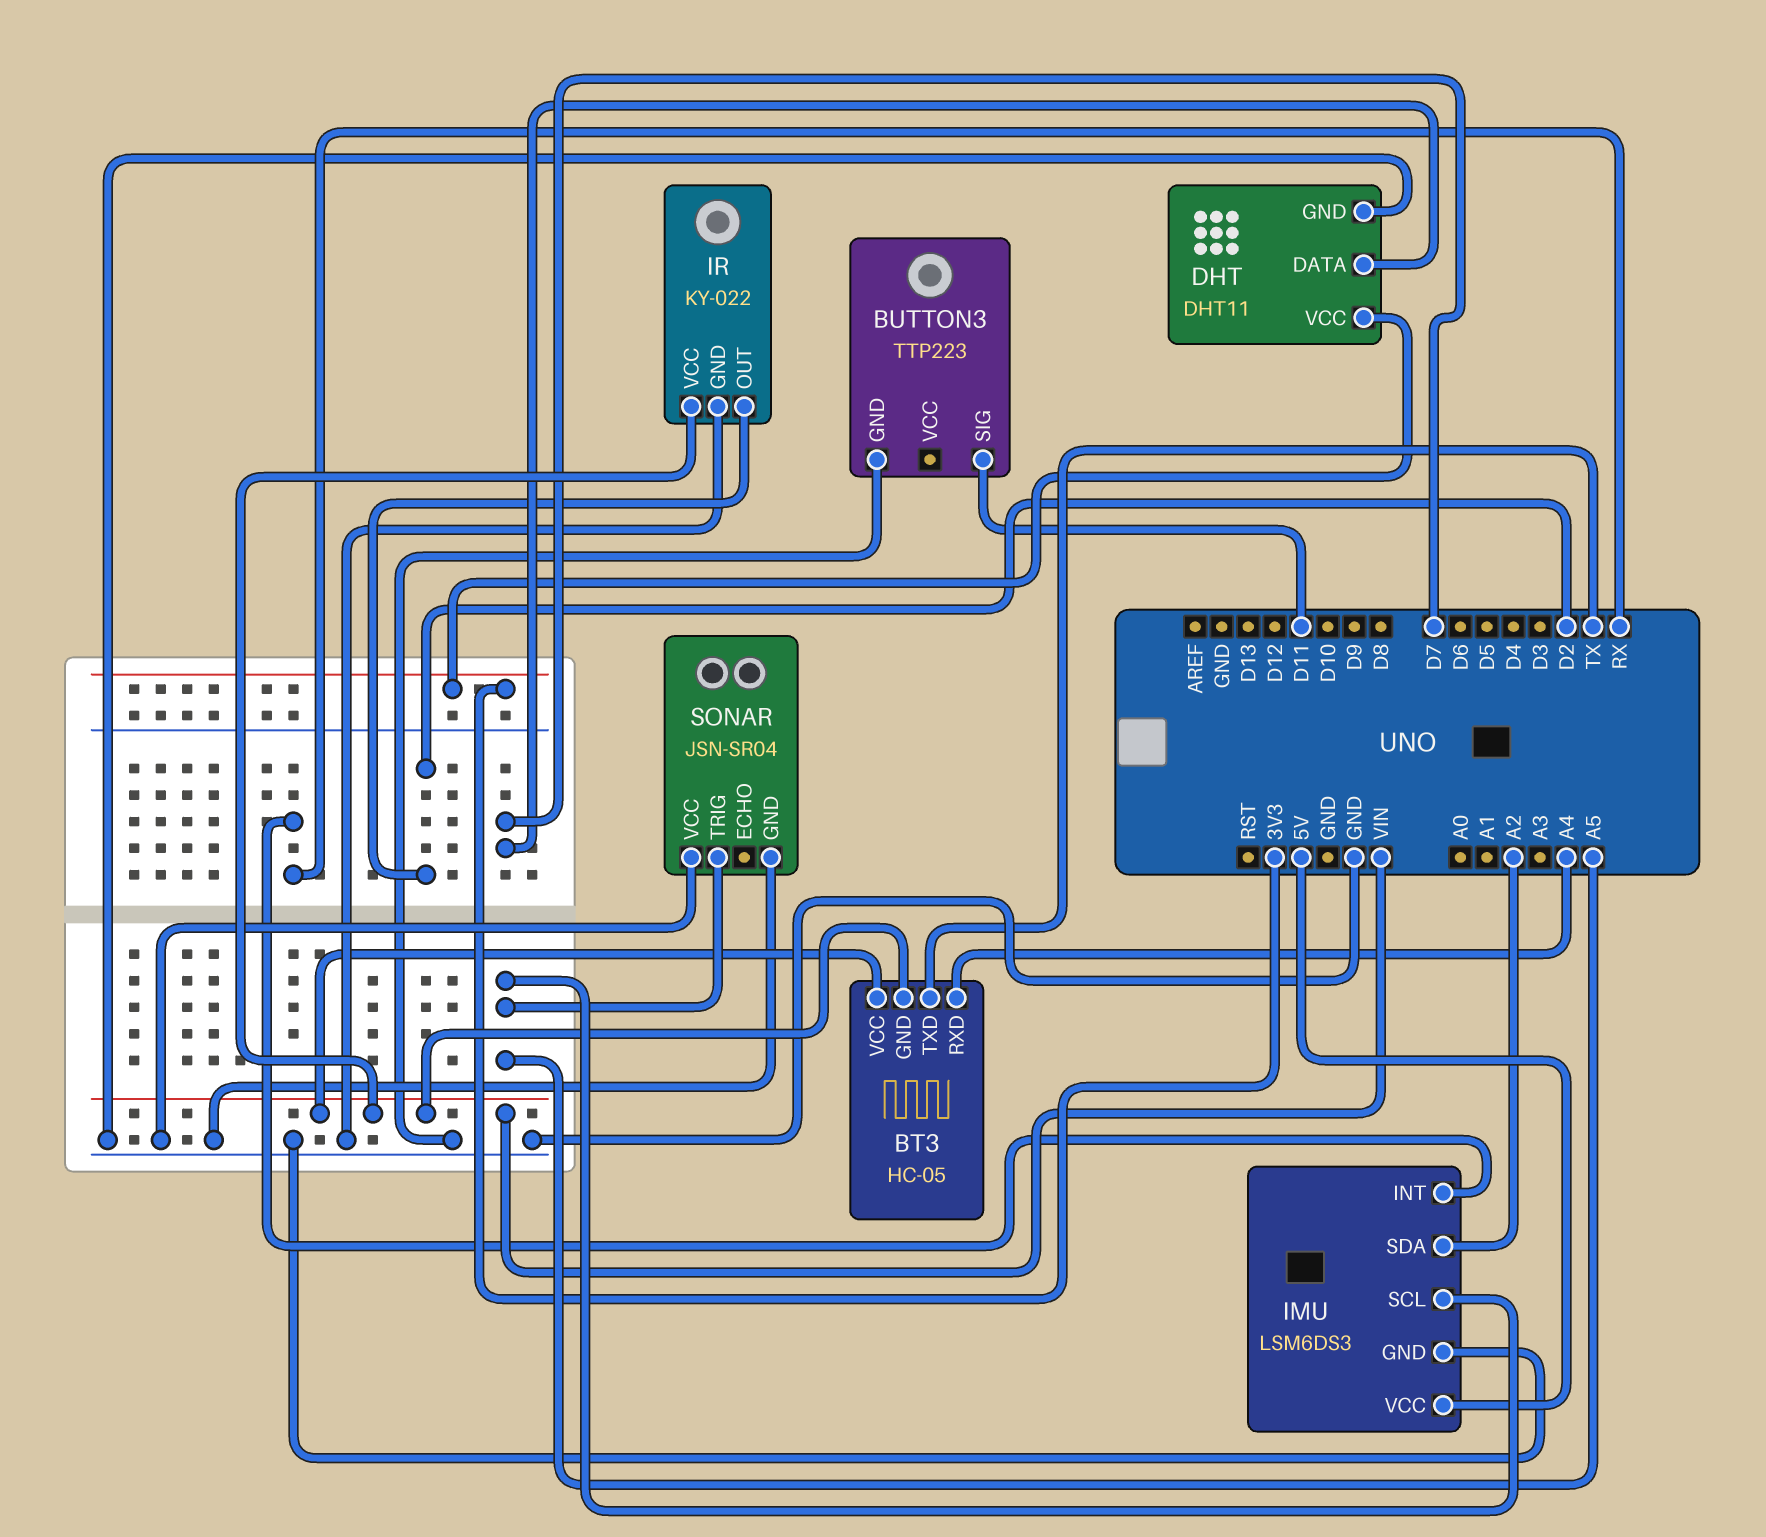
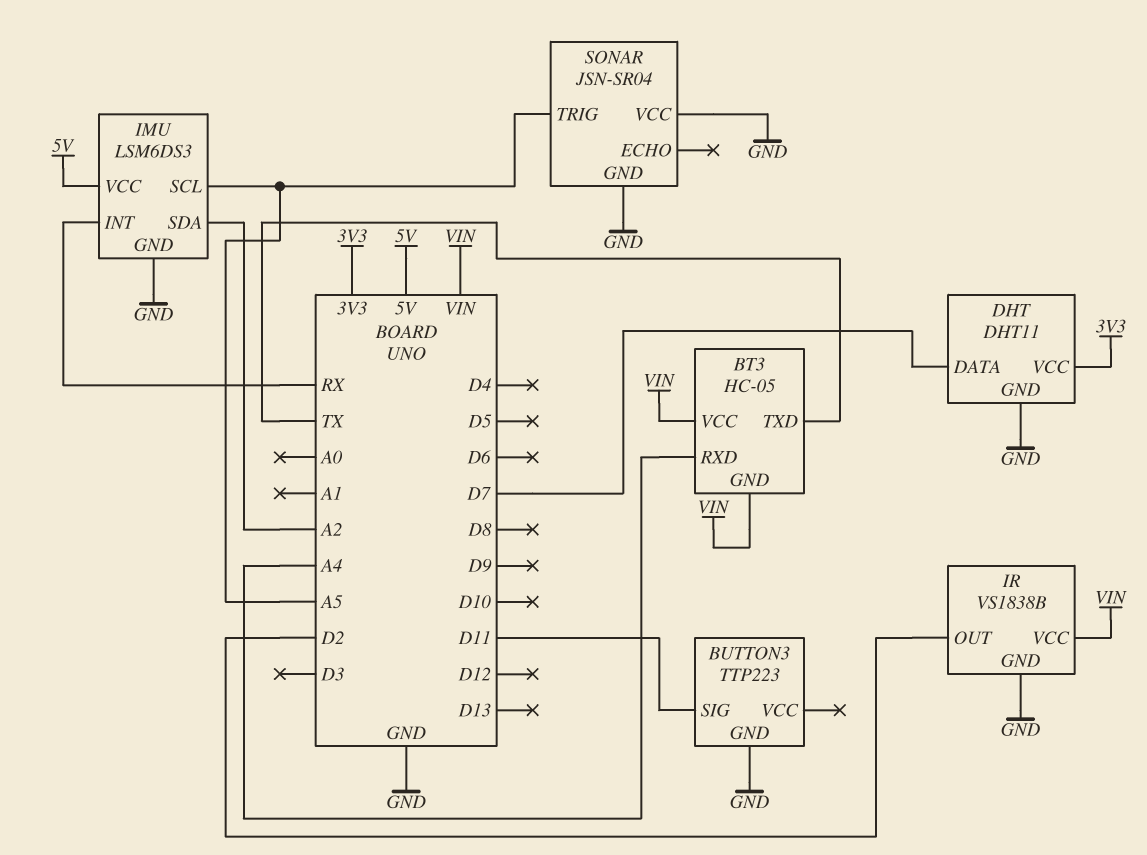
IR: KY-022 -> VS1838B

